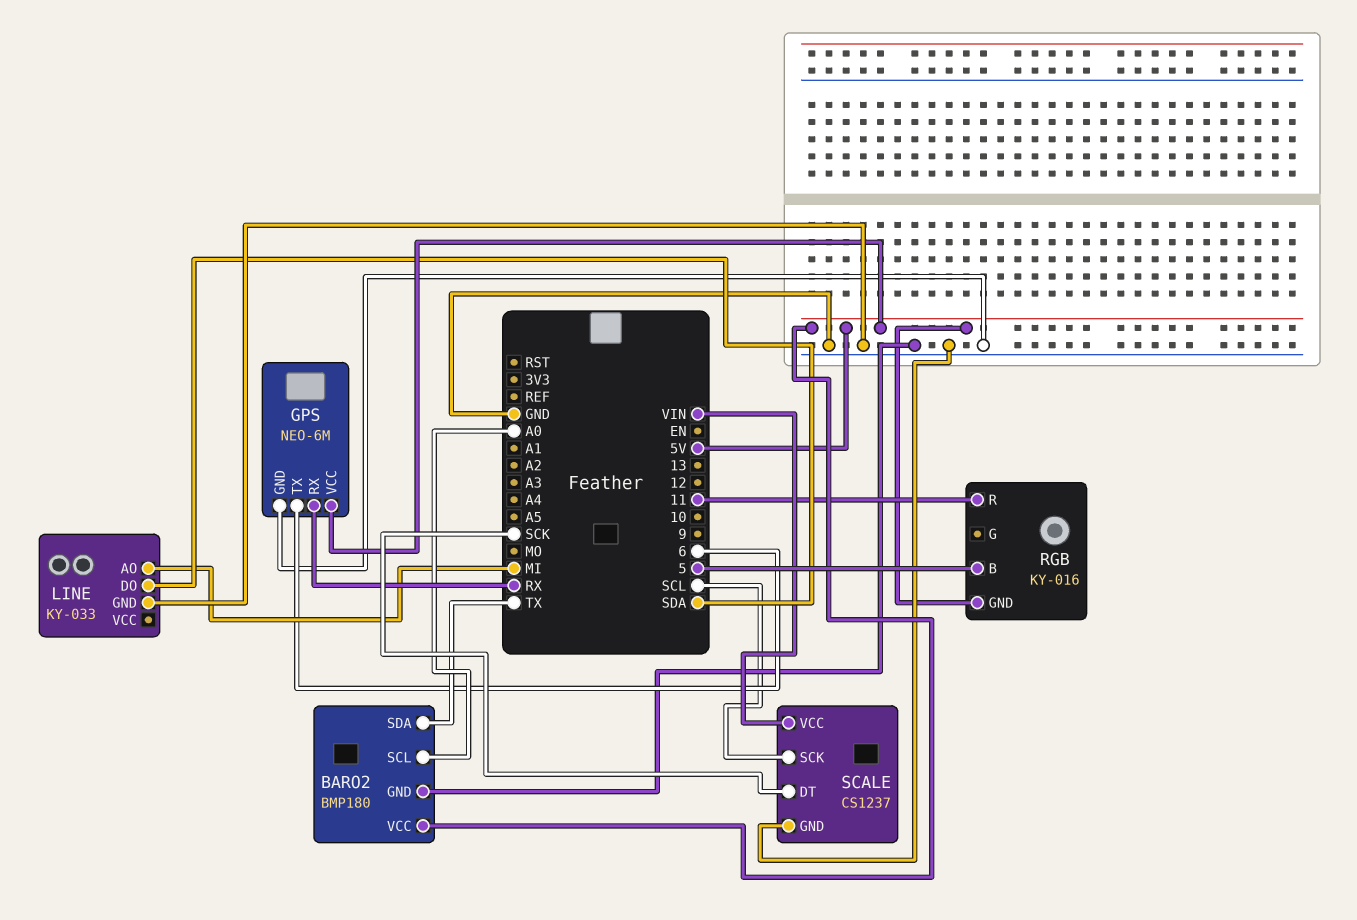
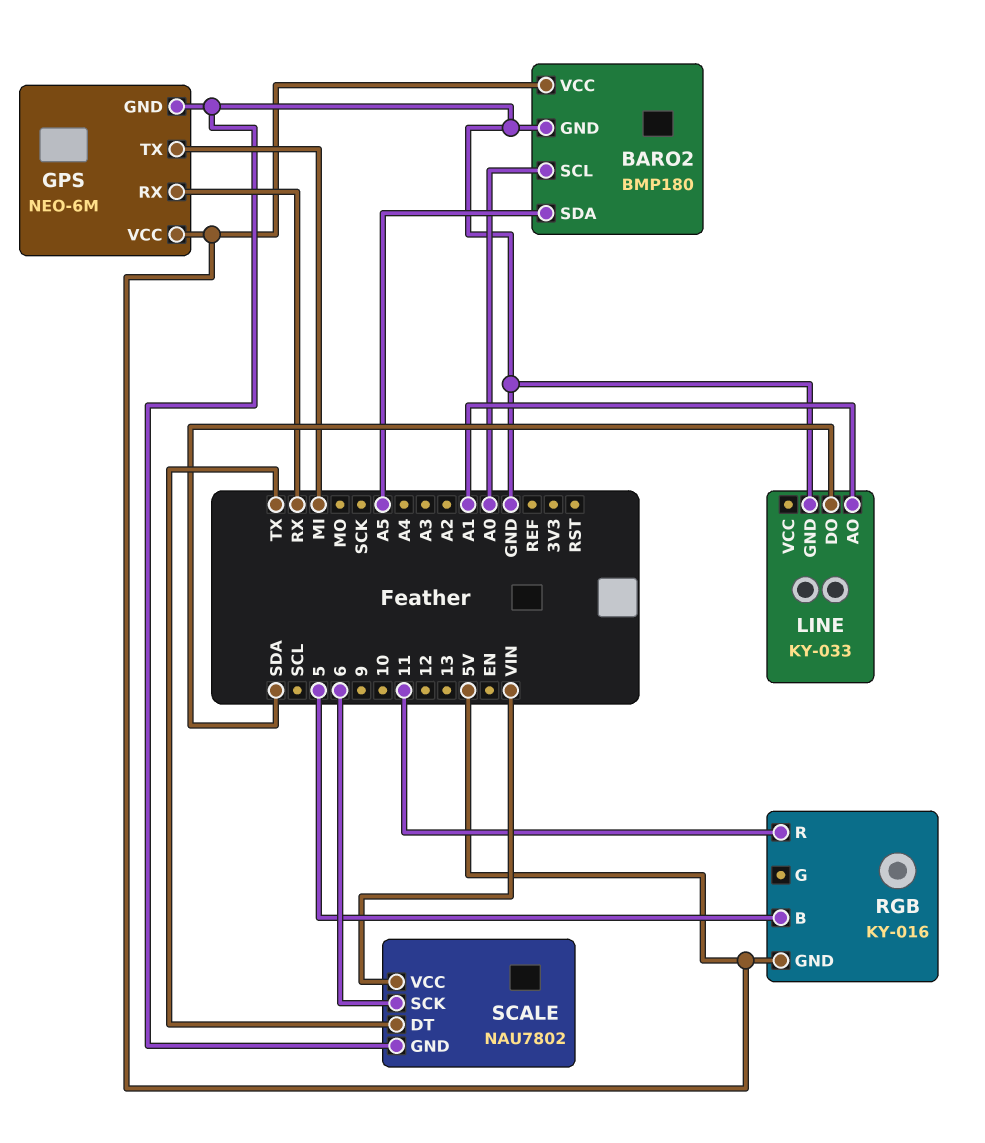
BARO2 pin SDA: TX -> A5
GPS pin TX: 6 -> MI
LINE pin AO: MI -> A1
SCALE: CS1237 -> NAU7802
SCALE pin DT: SCK -> TX
SCALE pin SCK: SCL -> 6

